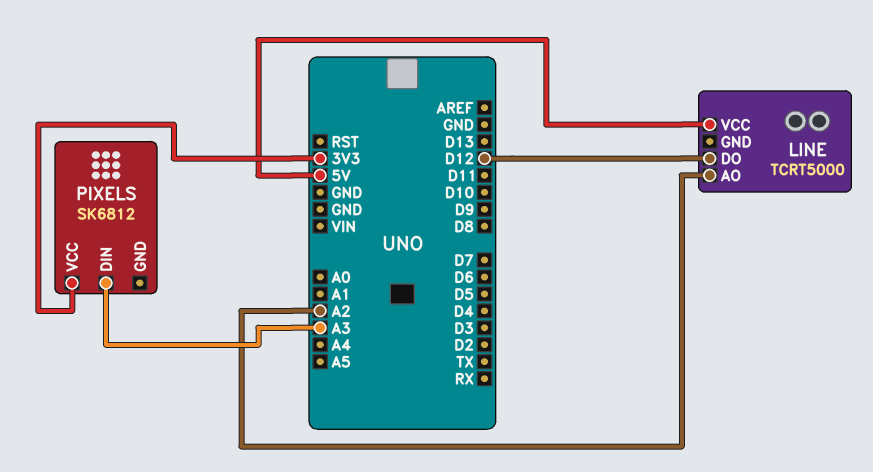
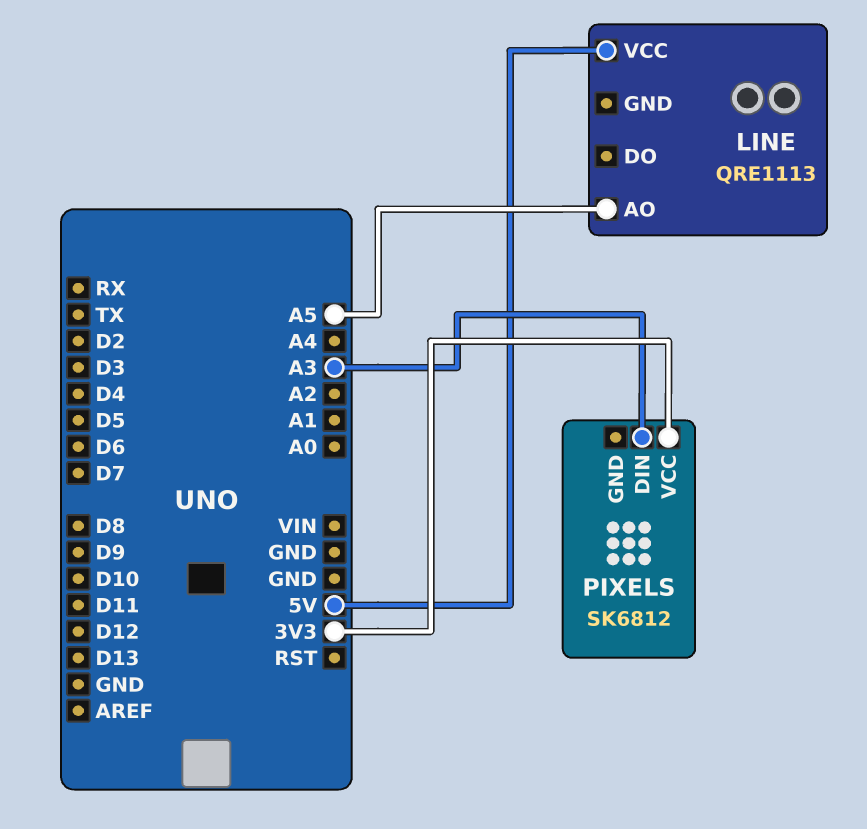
LINE: TCRT5000 -> QRE1113
LINE pin AO: A2 -> A5
LINE pin DO: D12 -> none

